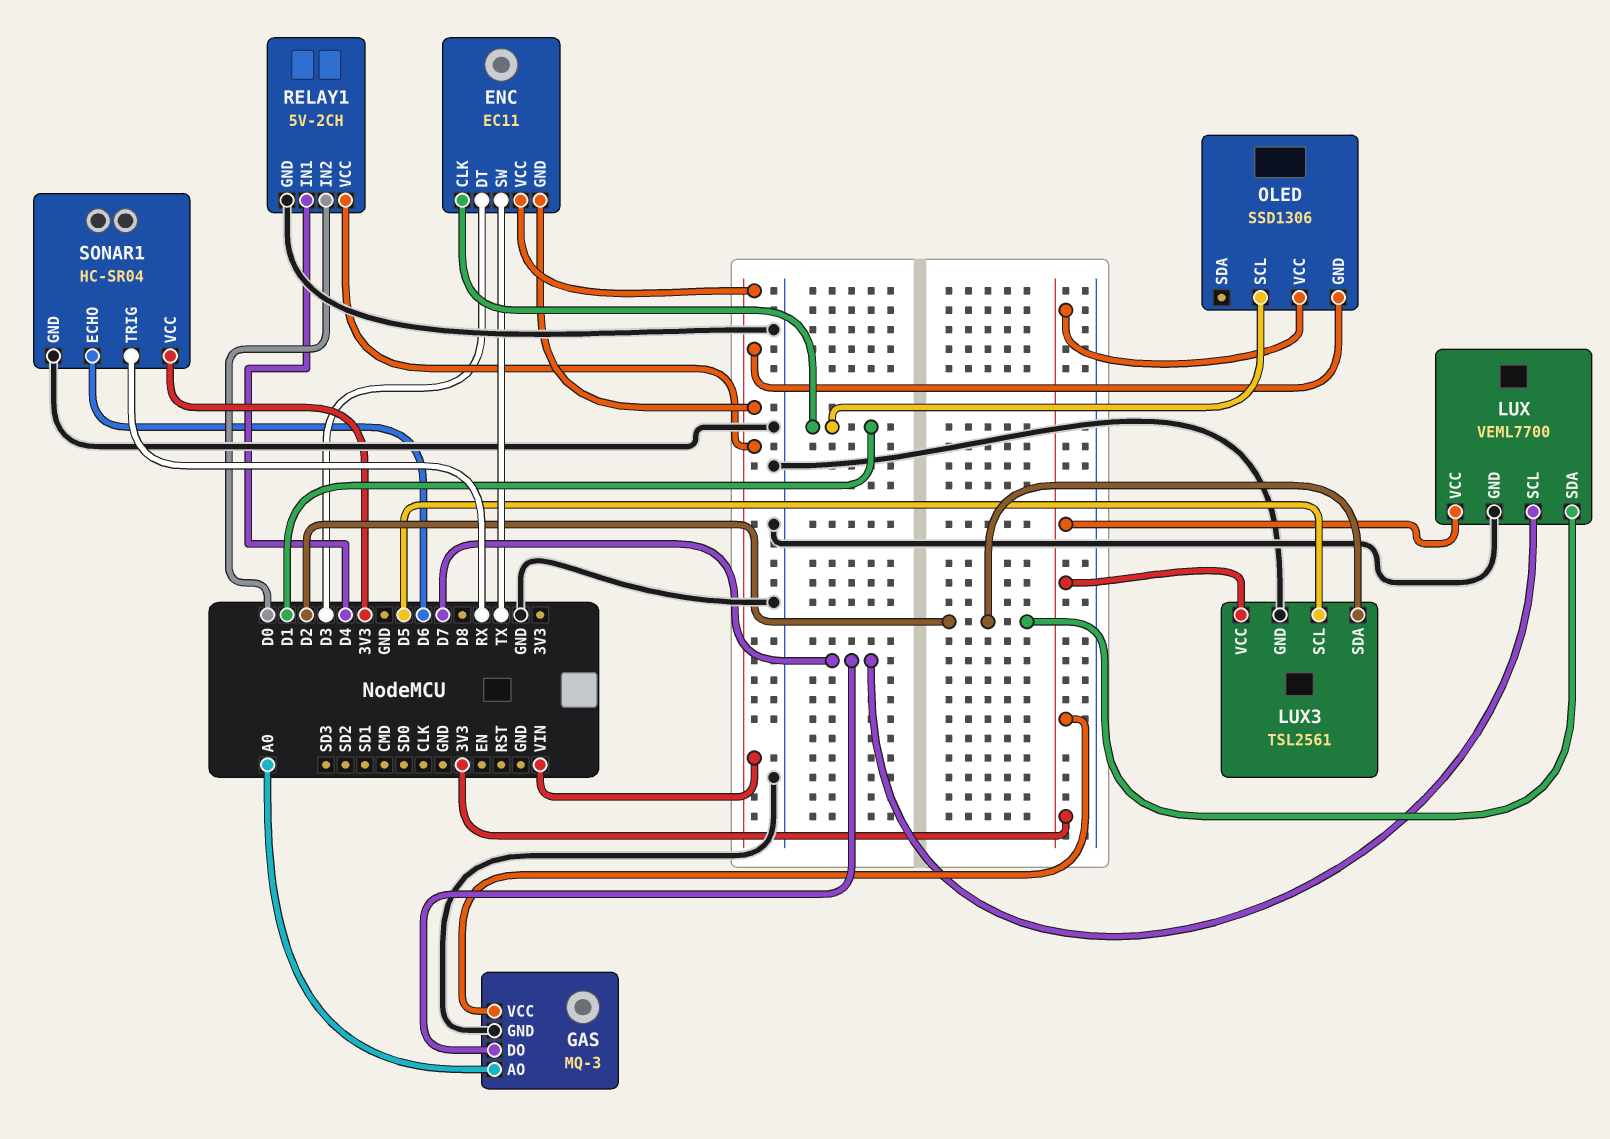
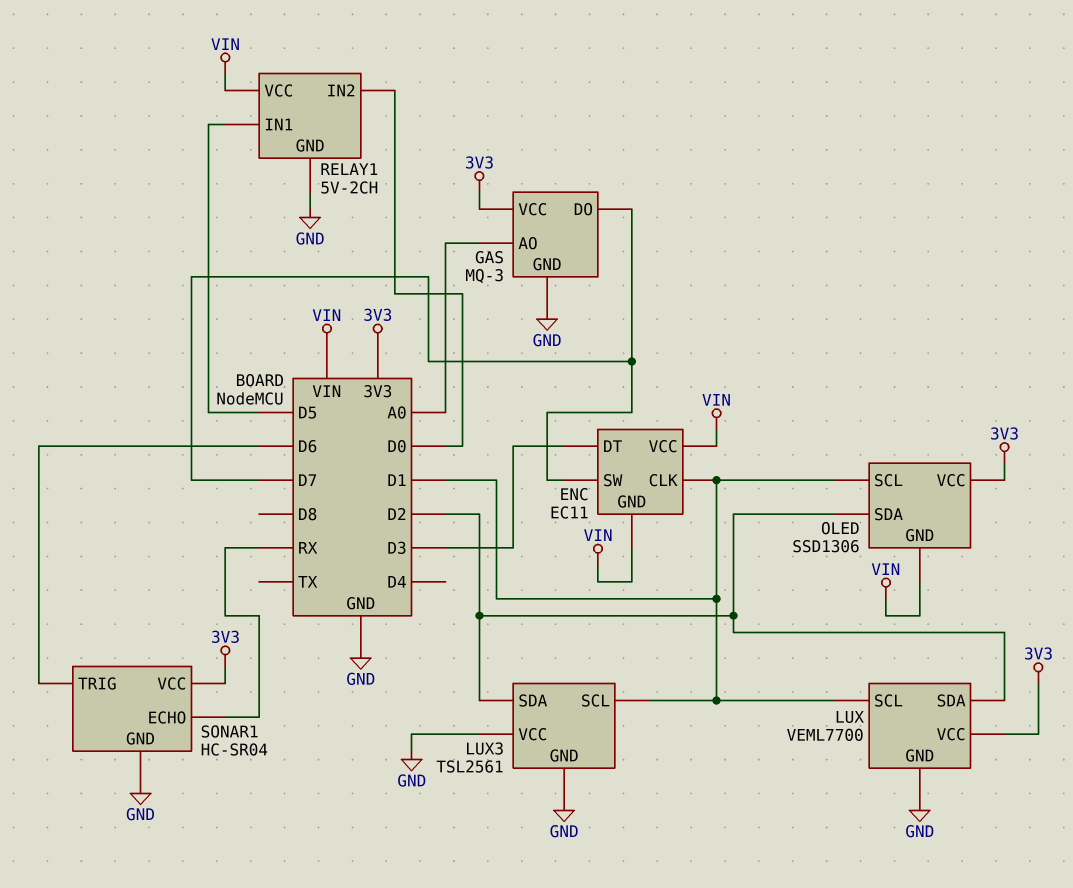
ENC pin SW: TX -> D7
LUX pin SCL: D7 -> D1
LUX3 pin SCL: D5 -> D1
LUX3 pin VCC: 3V3 -> GND
OLED pin SDA: none -> D2
RELAY1 pin IN1: D4 -> D5
SONAR1 pin ECHO: D6 -> RX
SONAR1 pin TRIG: RX -> D6

